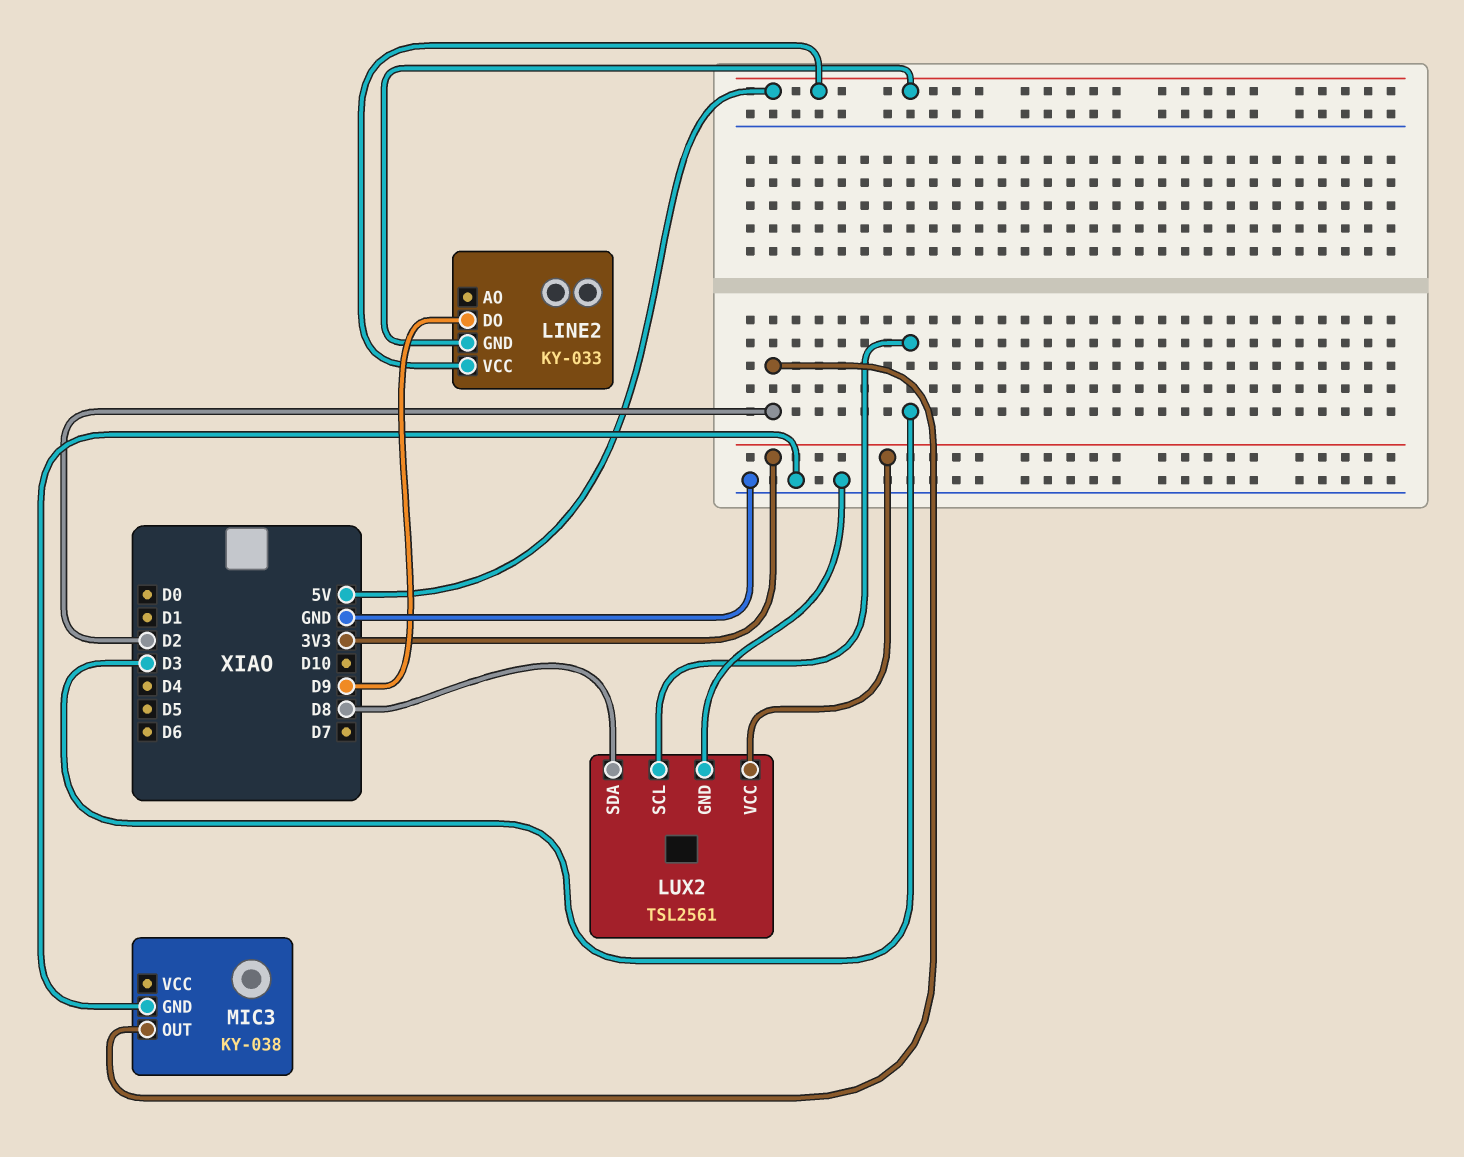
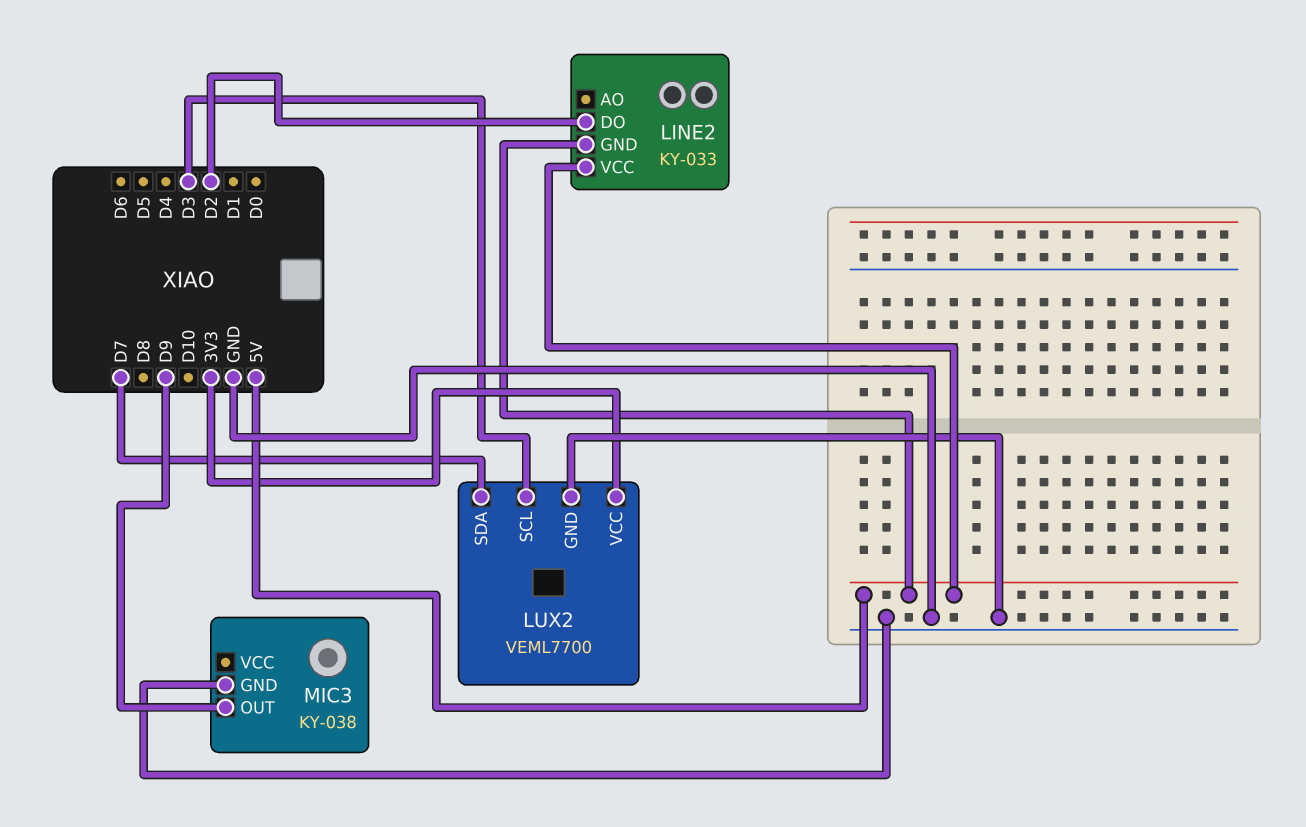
LINE2 pin DO: D9 -> D2
LUX2: TSL2561 -> VEML7700
LUX2 pin SDA: D8 -> D7
MIC3 pin OUT: D2 -> D9

